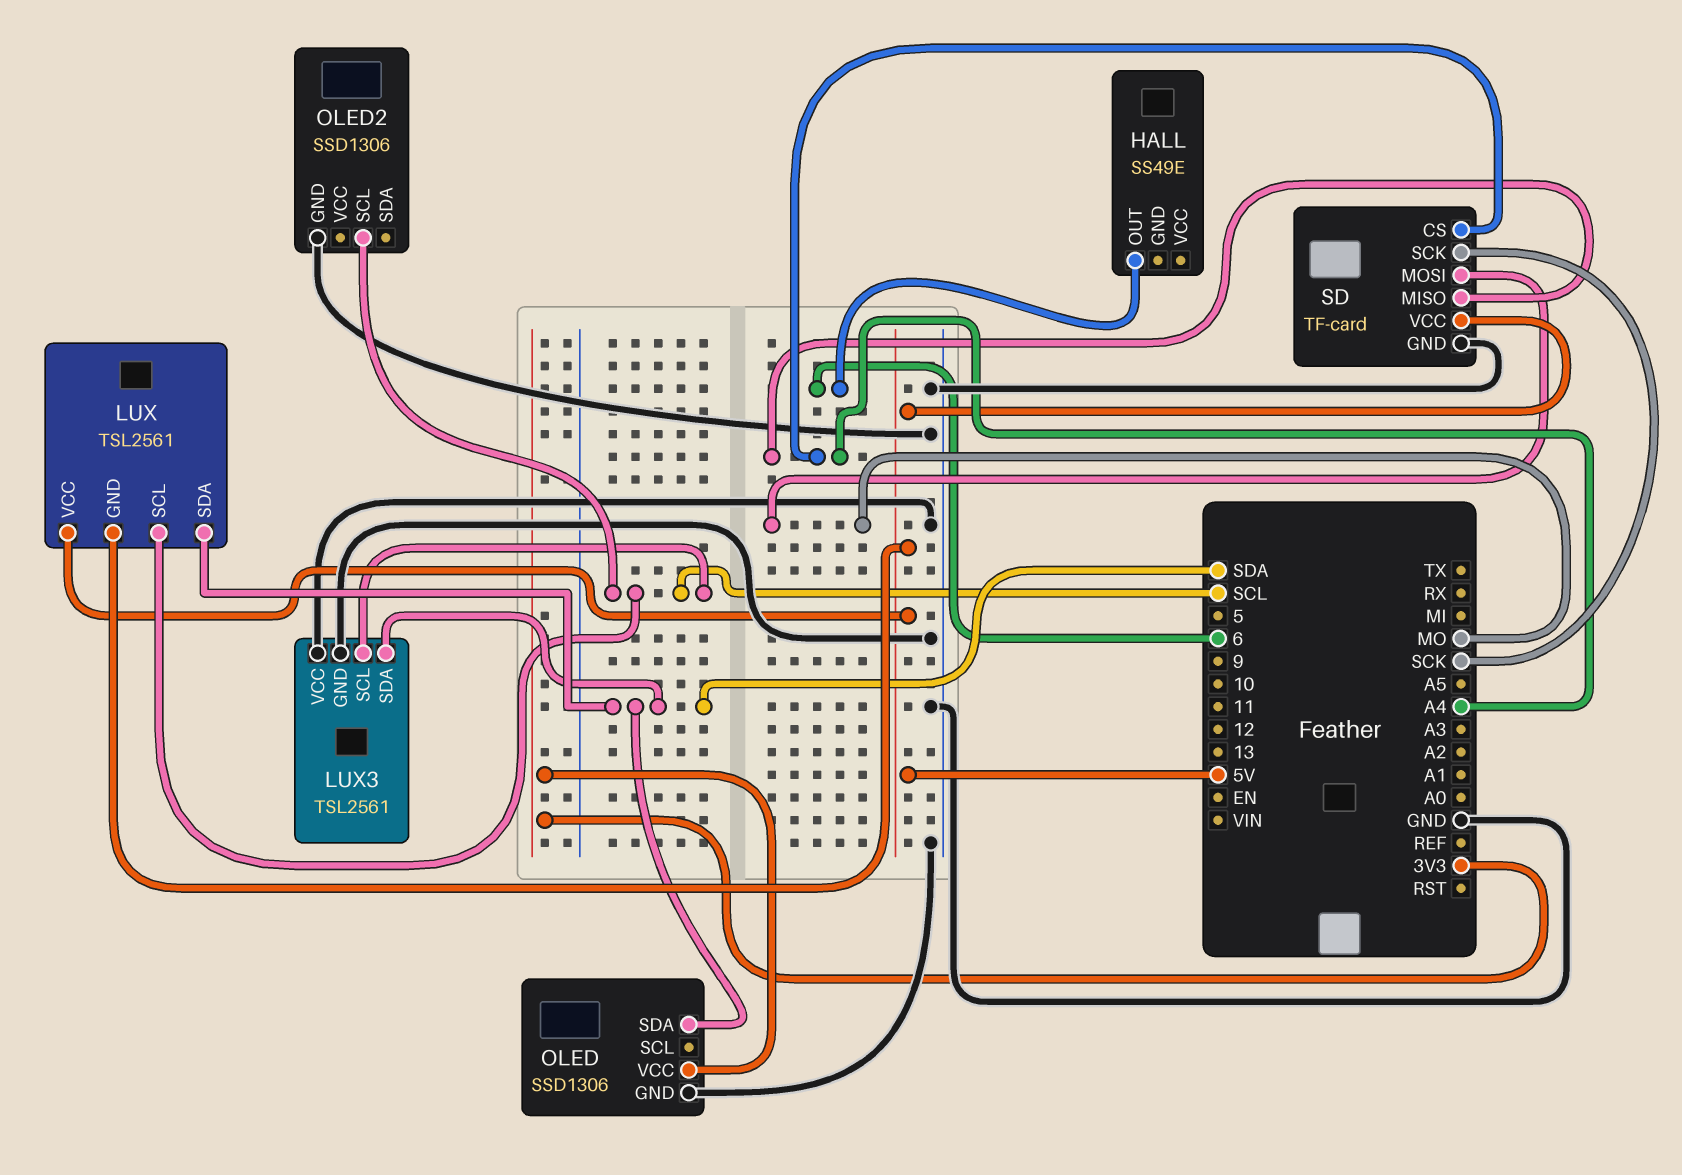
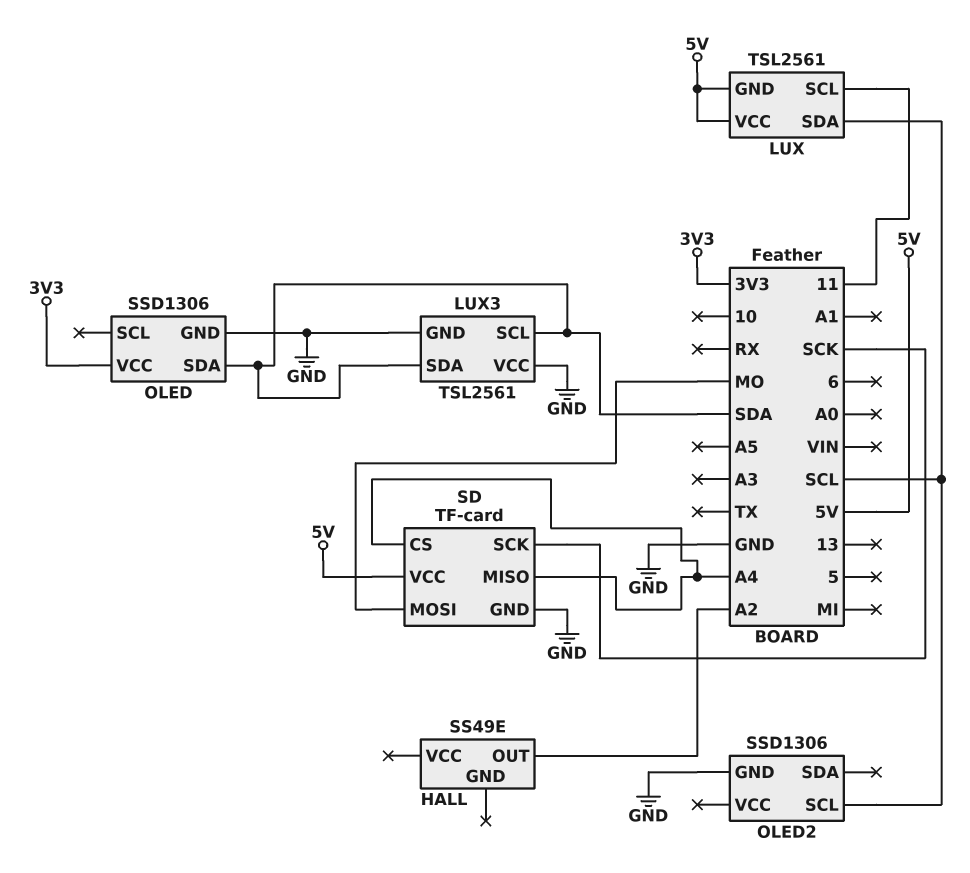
HALL pin OUT: 6 -> A2
LUX pin SCL: SCL -> 11
LUX pin SDA: SDA -> SCL
LUX3 pin SCL: SCL -> SDA

